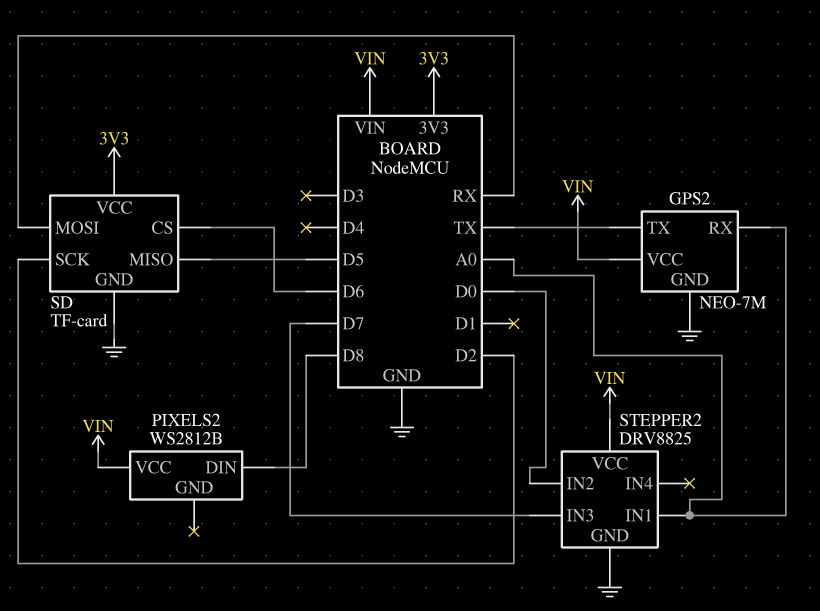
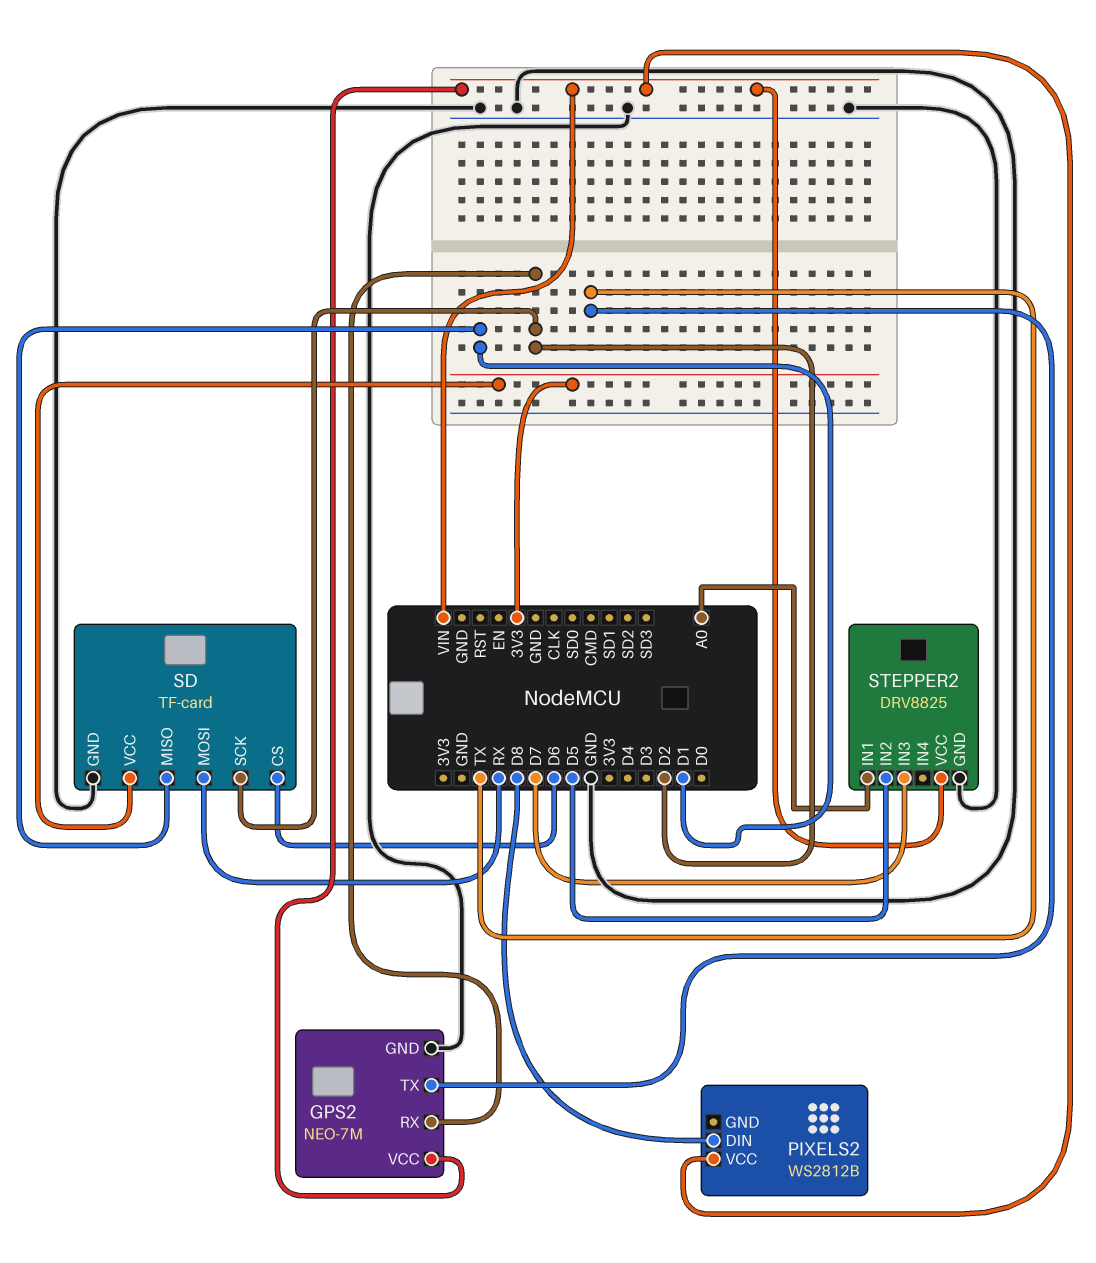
GPS2 pin RX: A0 -> D2
SD pin MISO: D5 -> D1
STEPPER2 pin IN2: D0 -> D5

